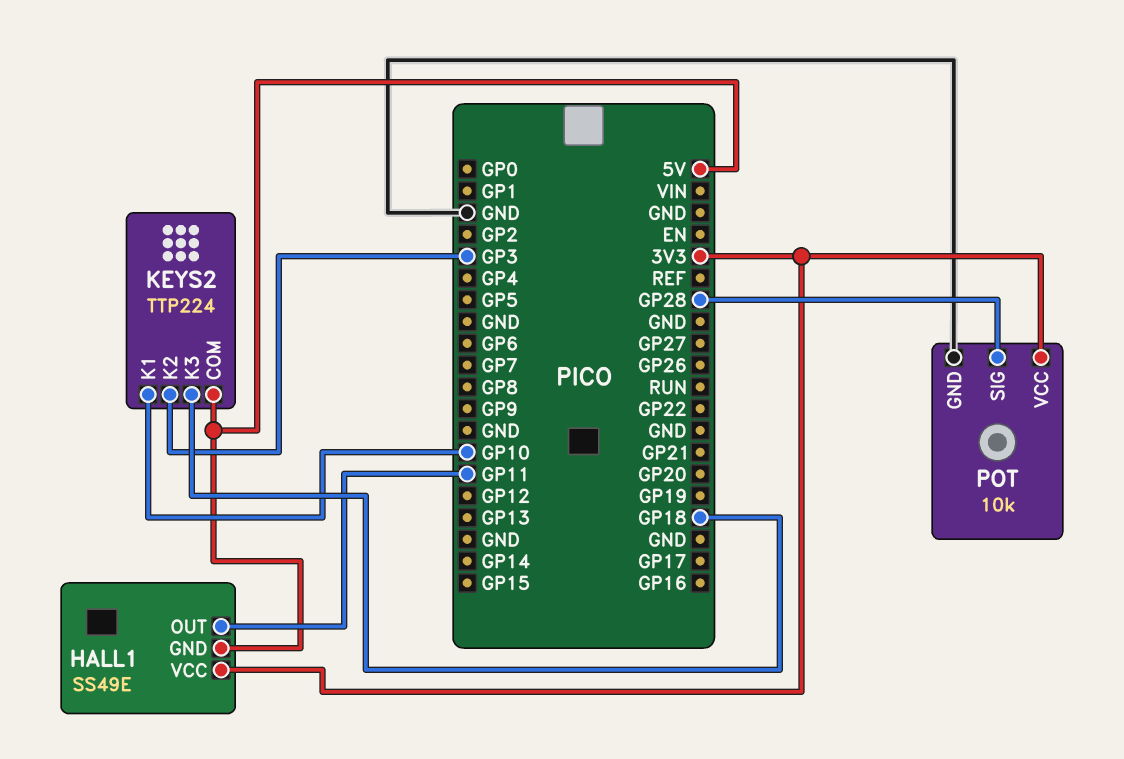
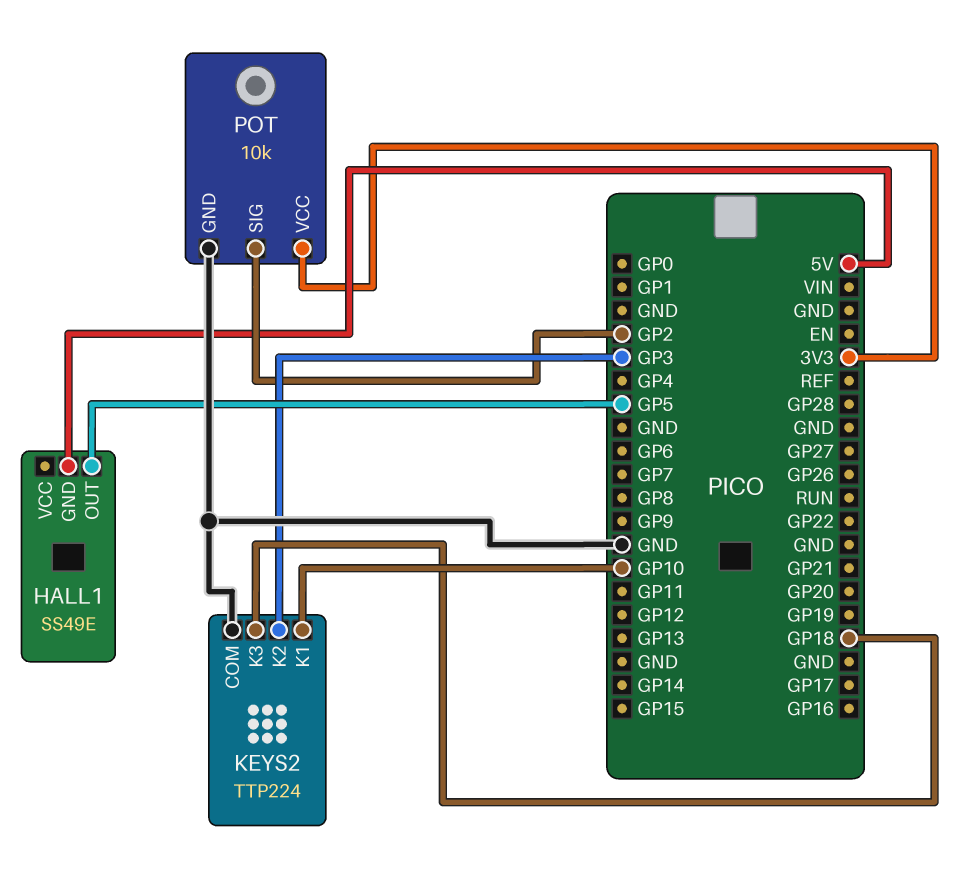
HALL1 pin OUT: GP11 -> GP5
HALL1 pin VCC: 3V3 -> none
KEYS2 pin COM: 5V -> GND
POT pin SIG: GP28 -> GP2

